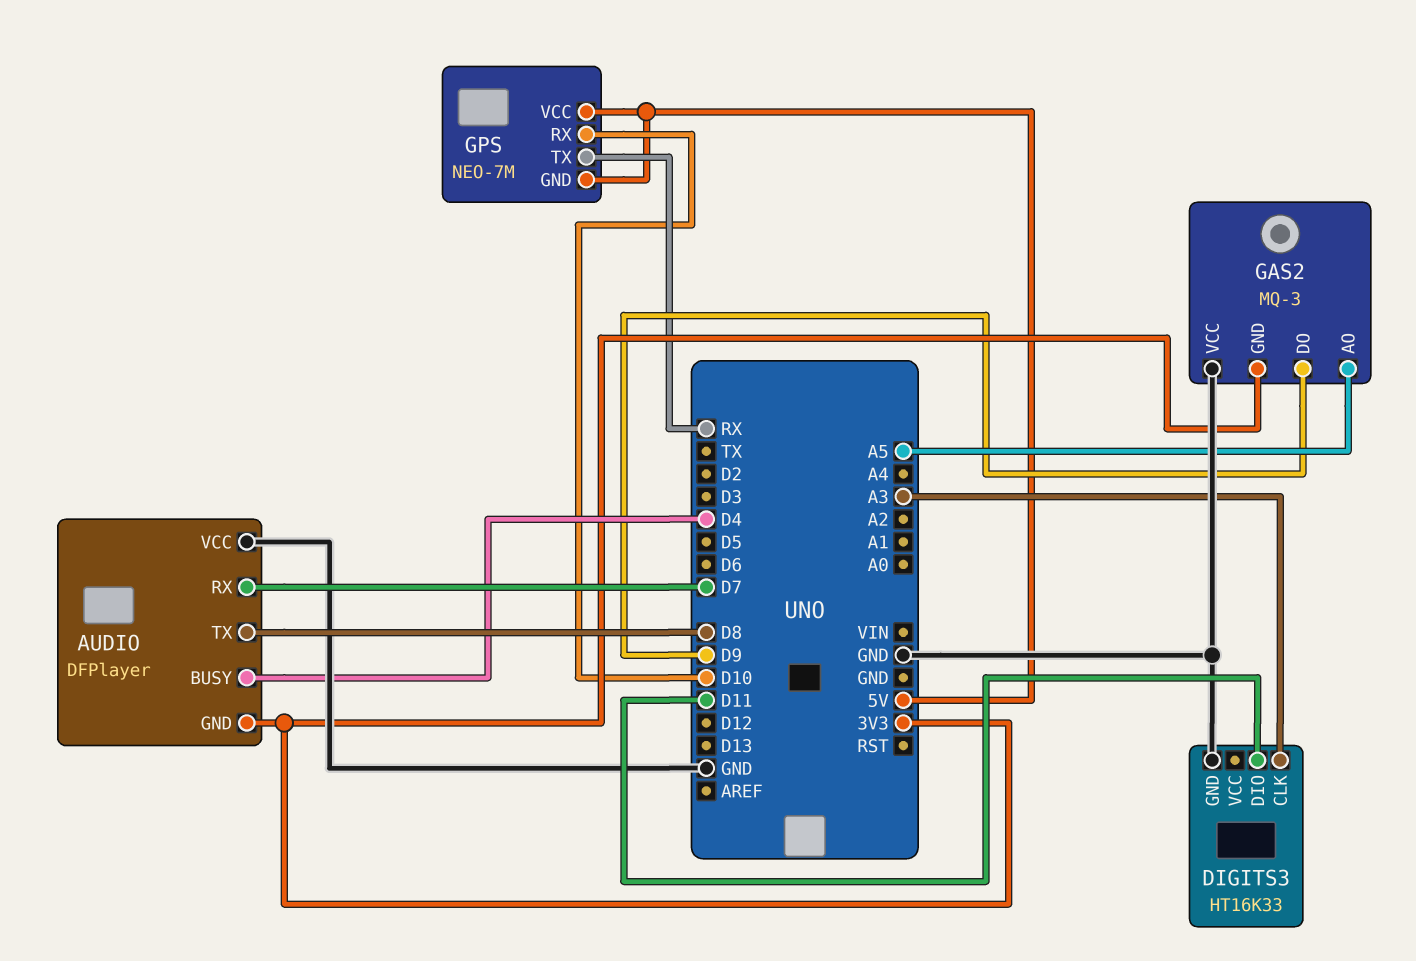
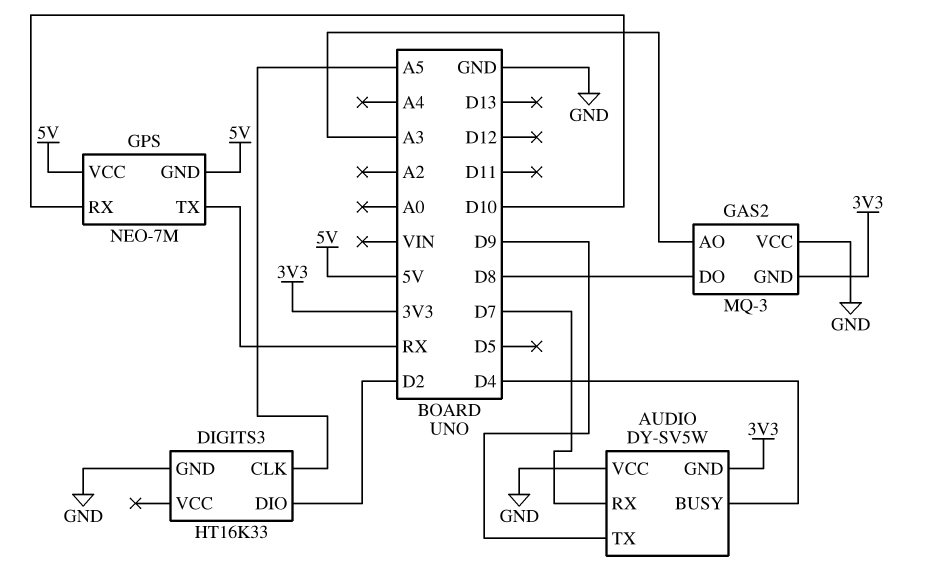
AUDIO: DFPlayer -> DY-SV5W
AUDIO pin TX: D8 -> D9
DIGITS3 pin CLK: A3 -> A5
DIGITS3 pin DIO: D11 -> D2
GAS2 pin AO: A5 -> A3
GAS2 pin DO: D9 -> D8

